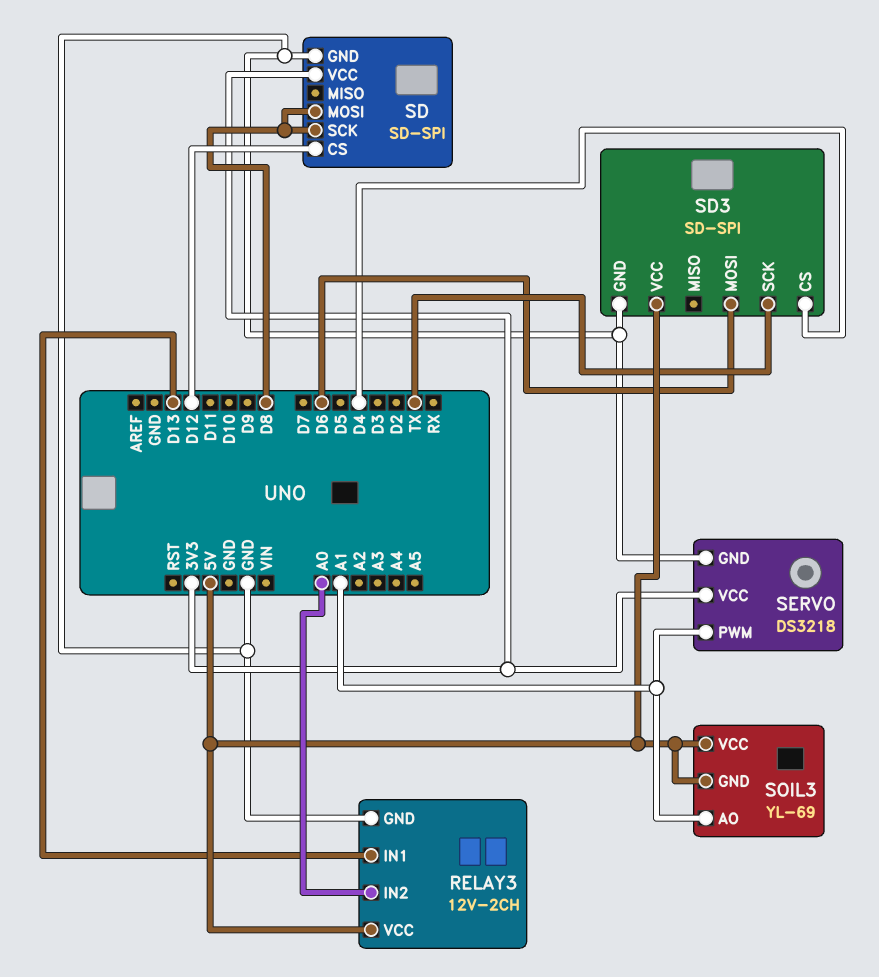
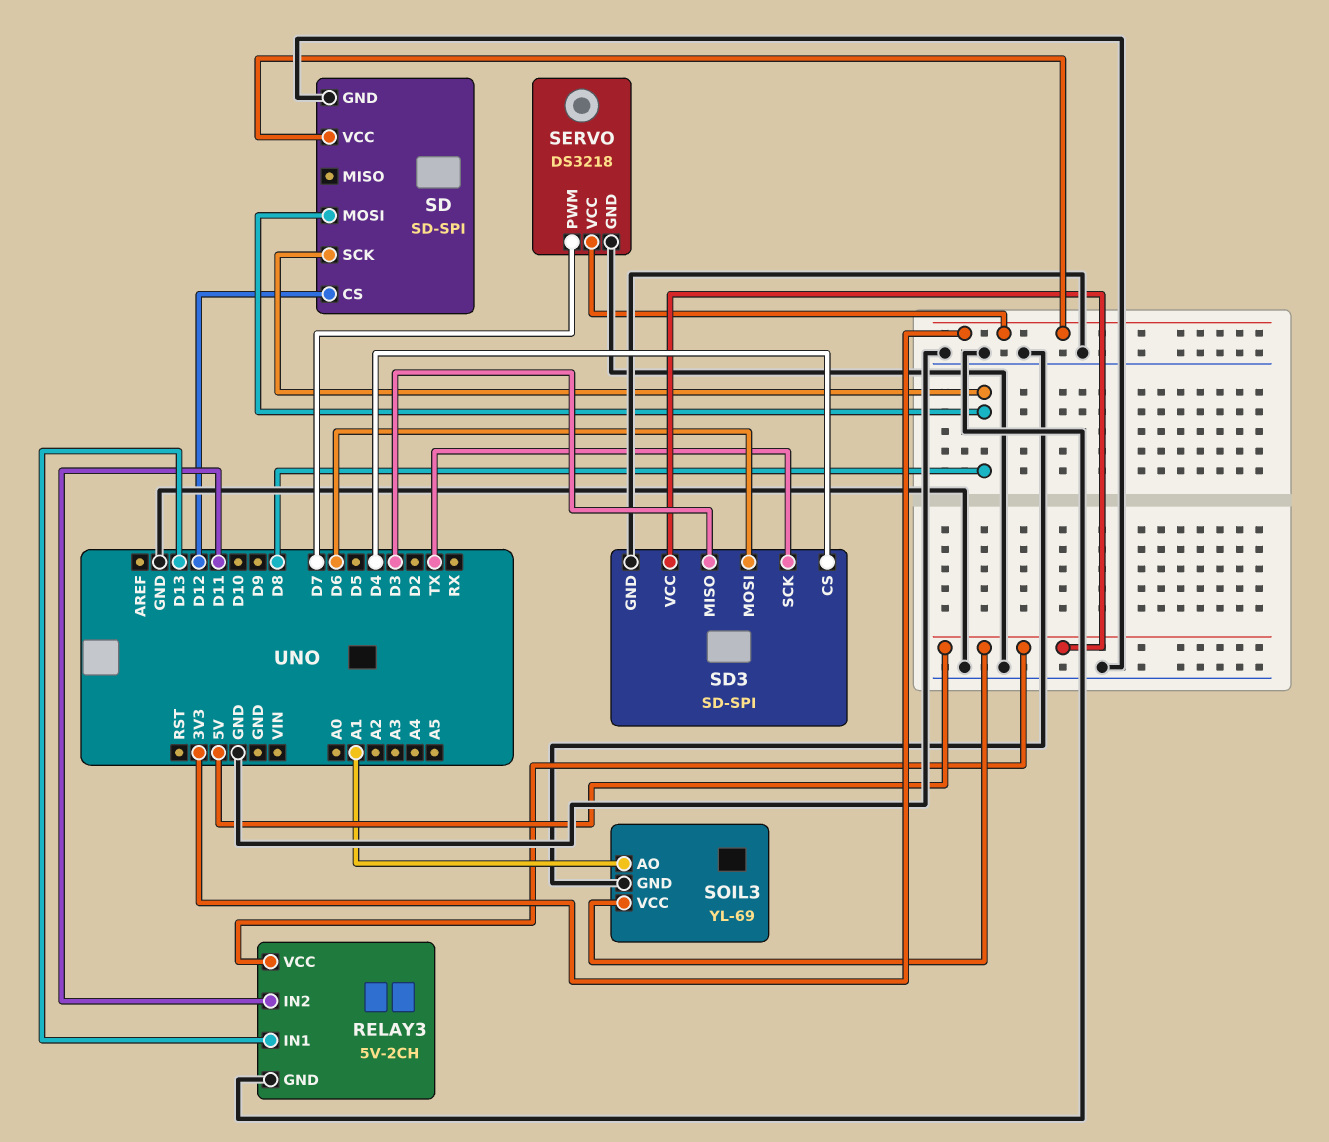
RELAY3: 12V-2CH -> 5V-2CH
RELAY3 pin IN2: A0 -> D11
SD3 pin MISO: none -> D3
SERVO pin PWM: A1 -> D7
SOIL3 pin GND: 5V -> GND

